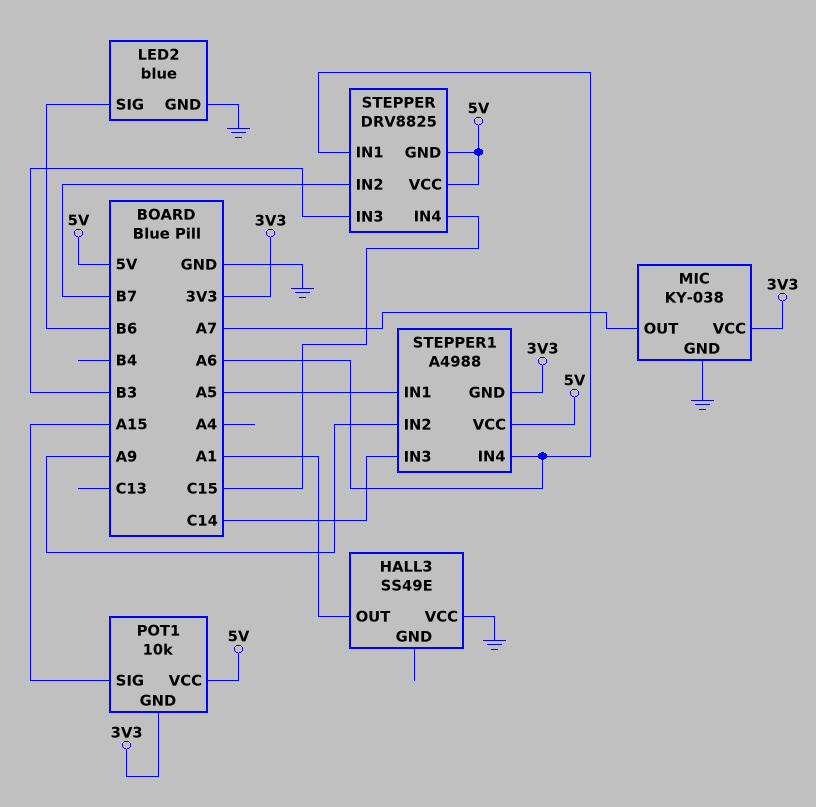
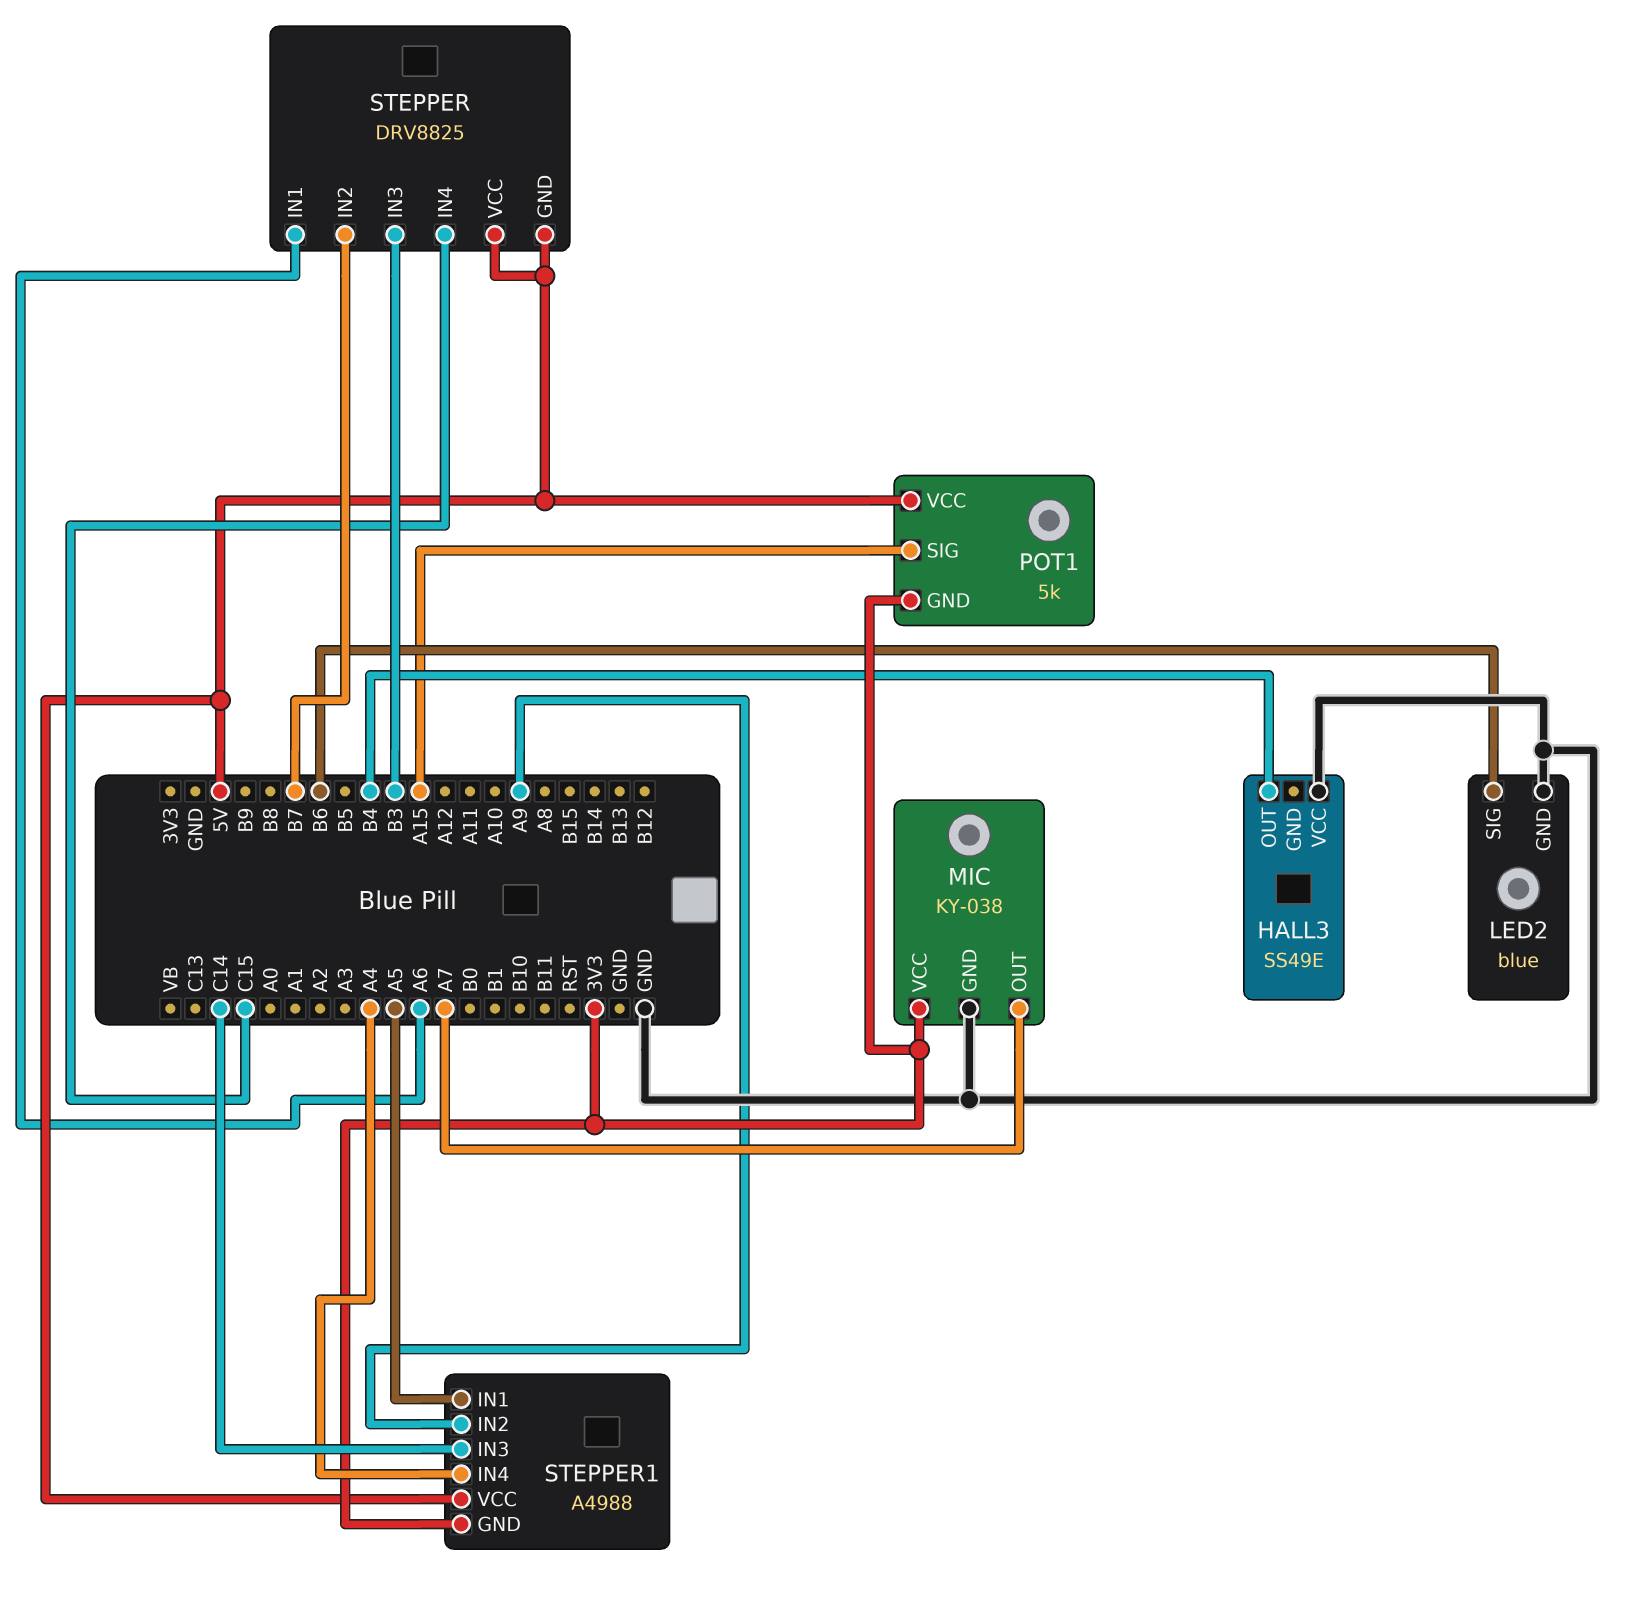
HALL3 pin OUT: A1 -> B4
POT1: 10k -> 5k
STEPPER1 pin IN4: A6 -> A4

